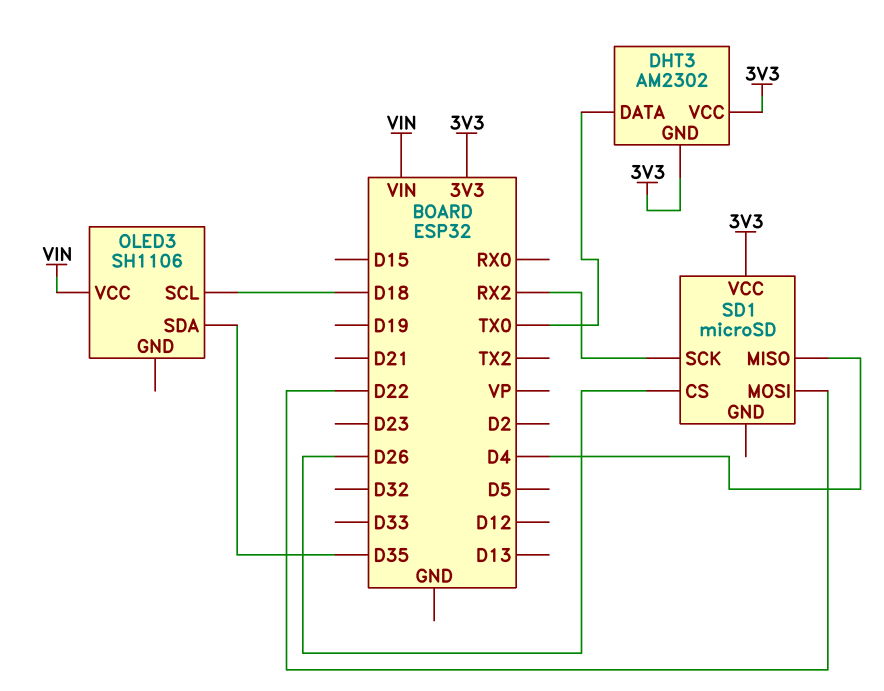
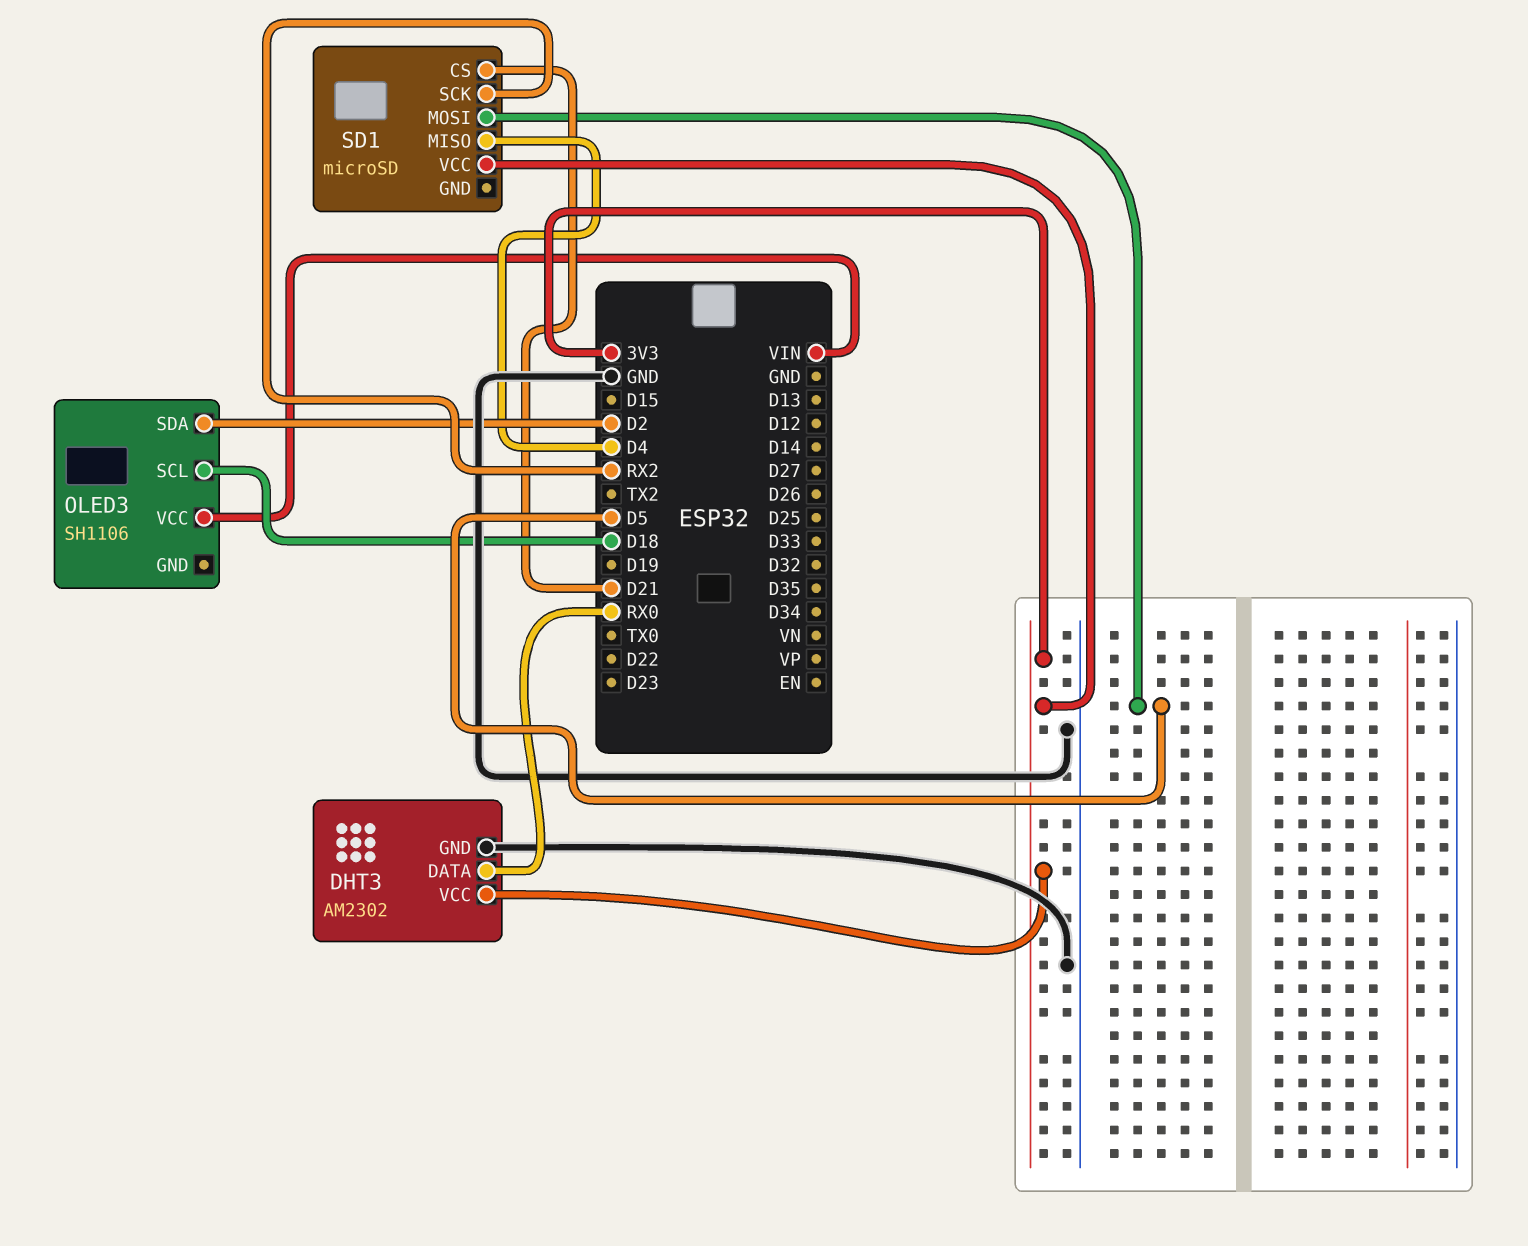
DHT3 pin DATA: TX0 -> RX0
DHT3 pin GND: 3V3 -> GND
OLED3 pin SDA: D35 -> D2
SD1 pin CS: D26 -> D21
SD1 pin MOSI: D22 -> D5

